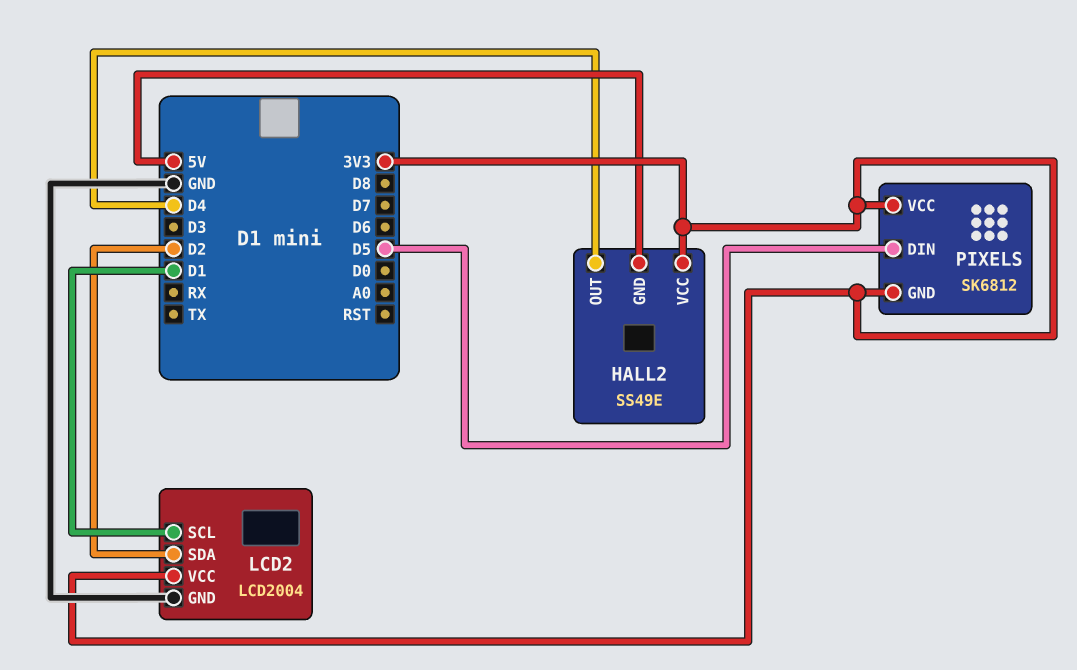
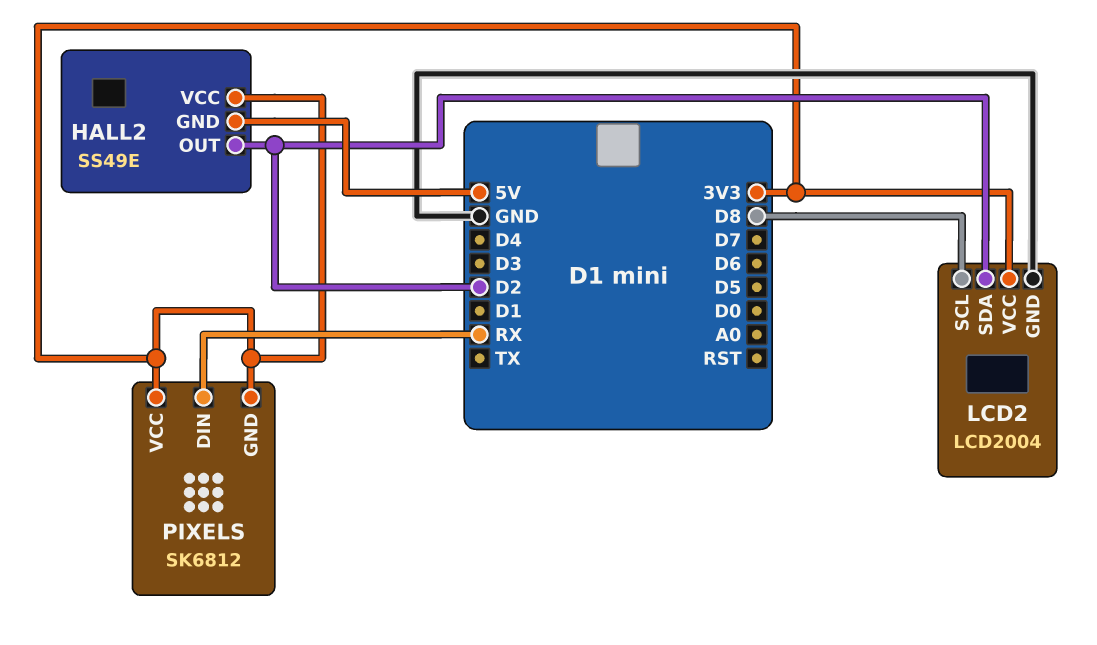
HALL2 pin OUT: D4 -> D2
LCD2 pin SCL: D1 -> D8
PIXELS pin DIN: D5 -> RX

